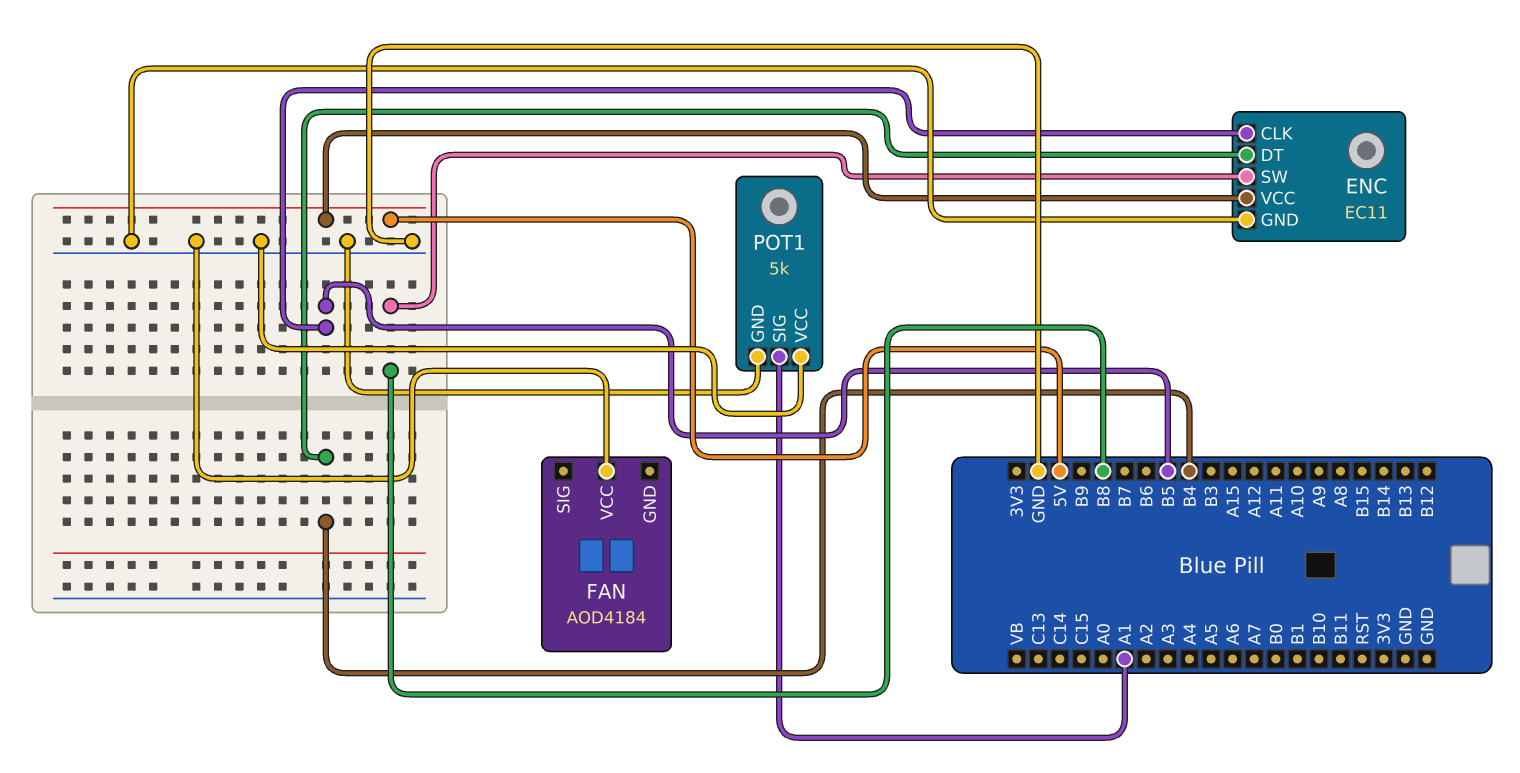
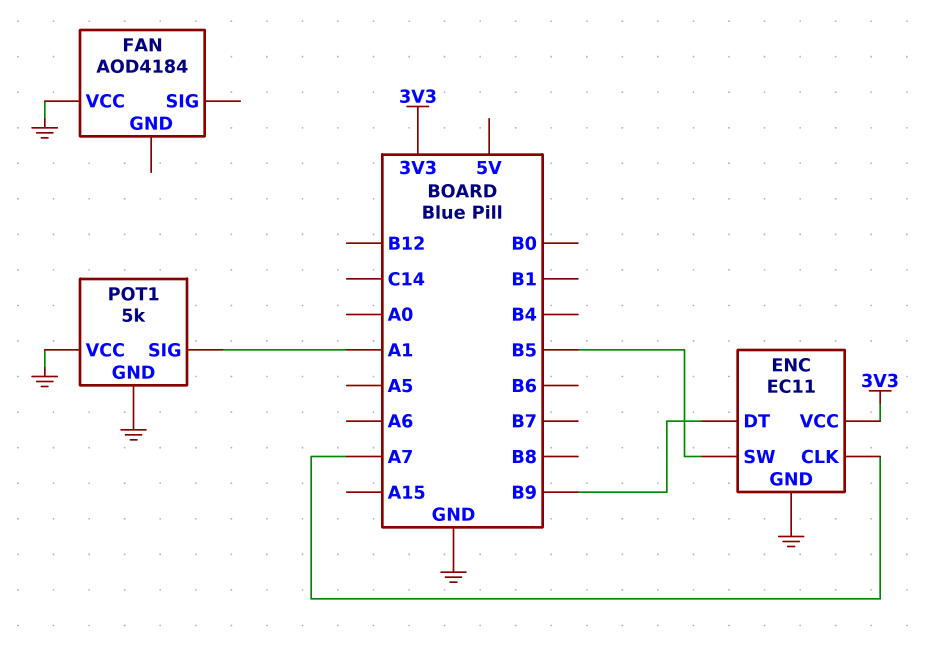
ENC pin CLK: B5 -> A7
ENC pin DT: B4 -> B9
ENC pin SW: B8 -> B5
ENC pin VCC: 5V -> 3V3

